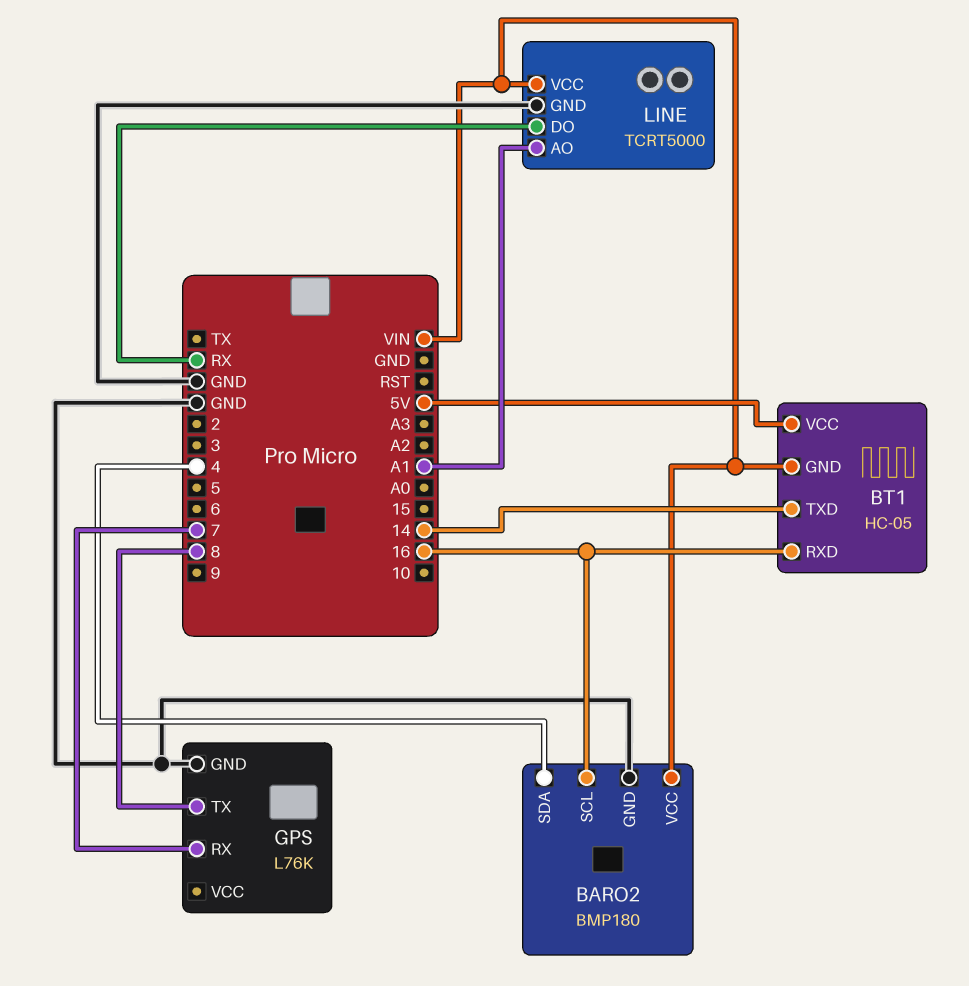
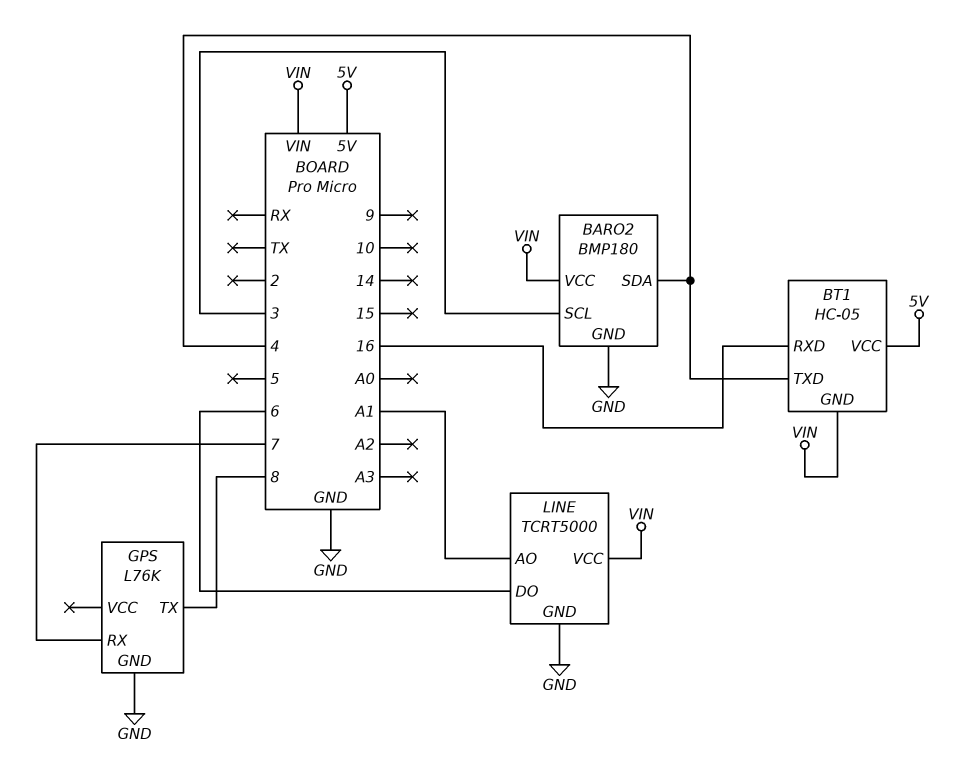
BARO2 pin SCL: 16 -> 3
BT1 pin TXD: 14 -> 4
LINE pin DO: RX -> 6

